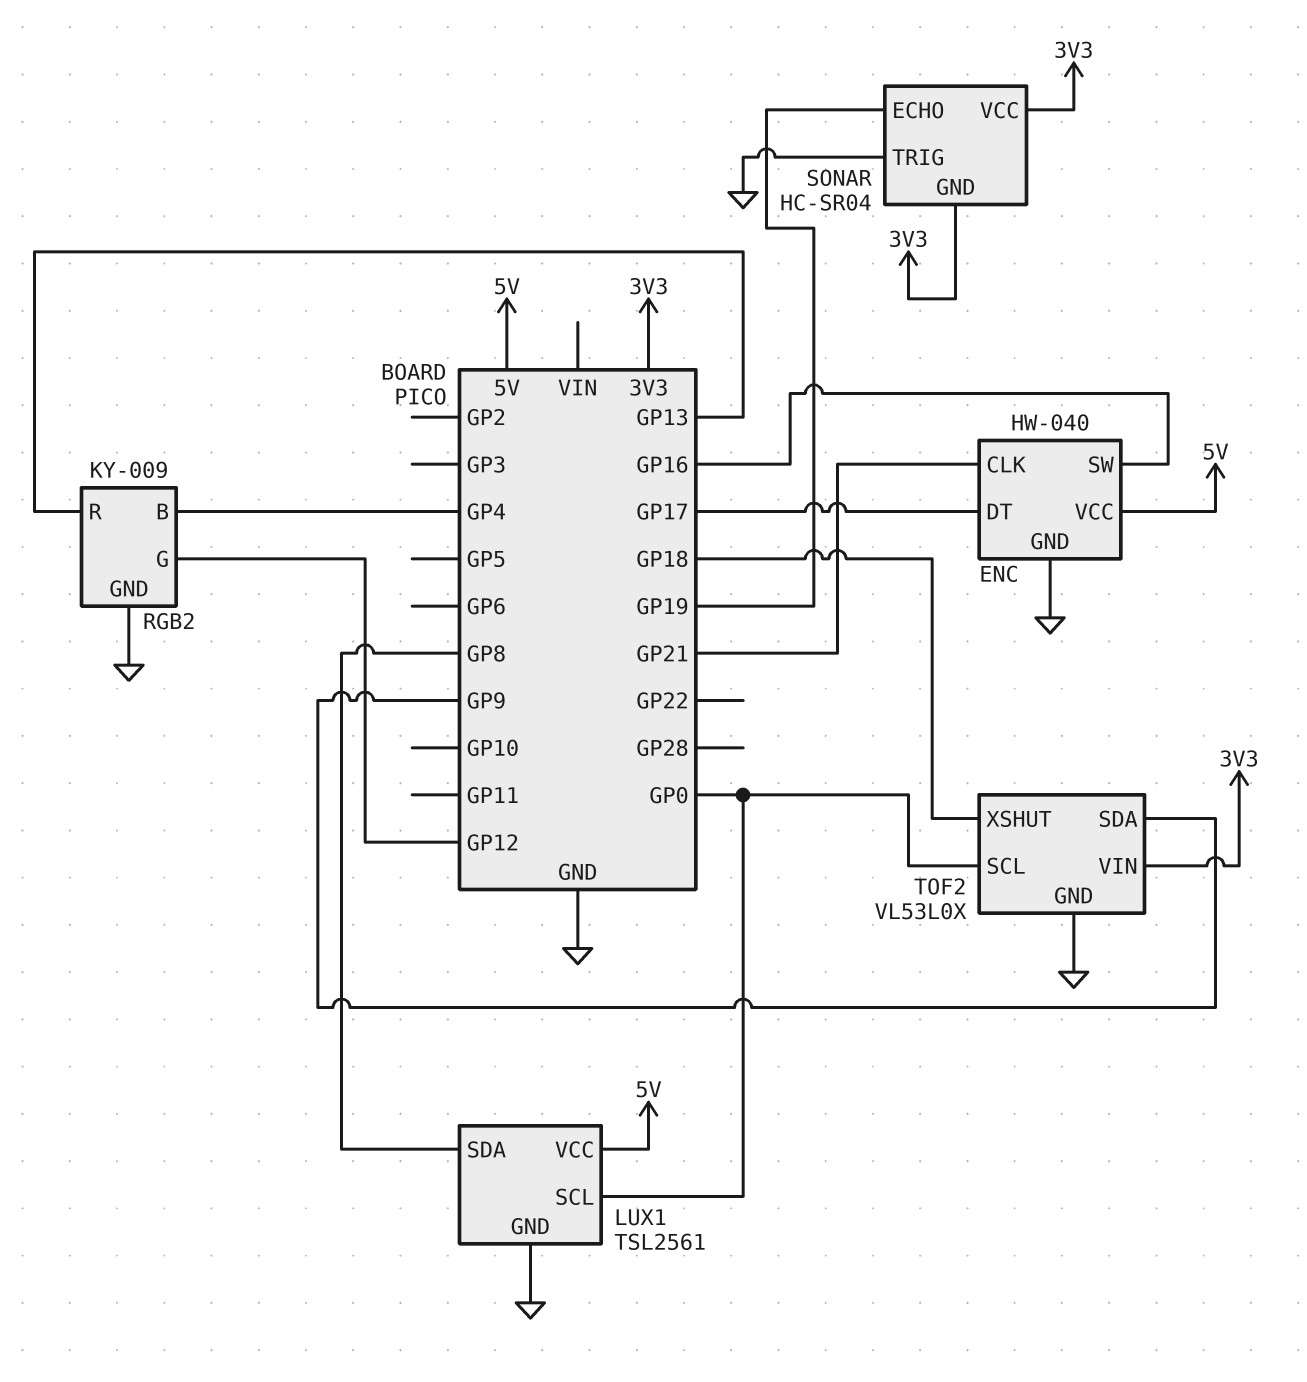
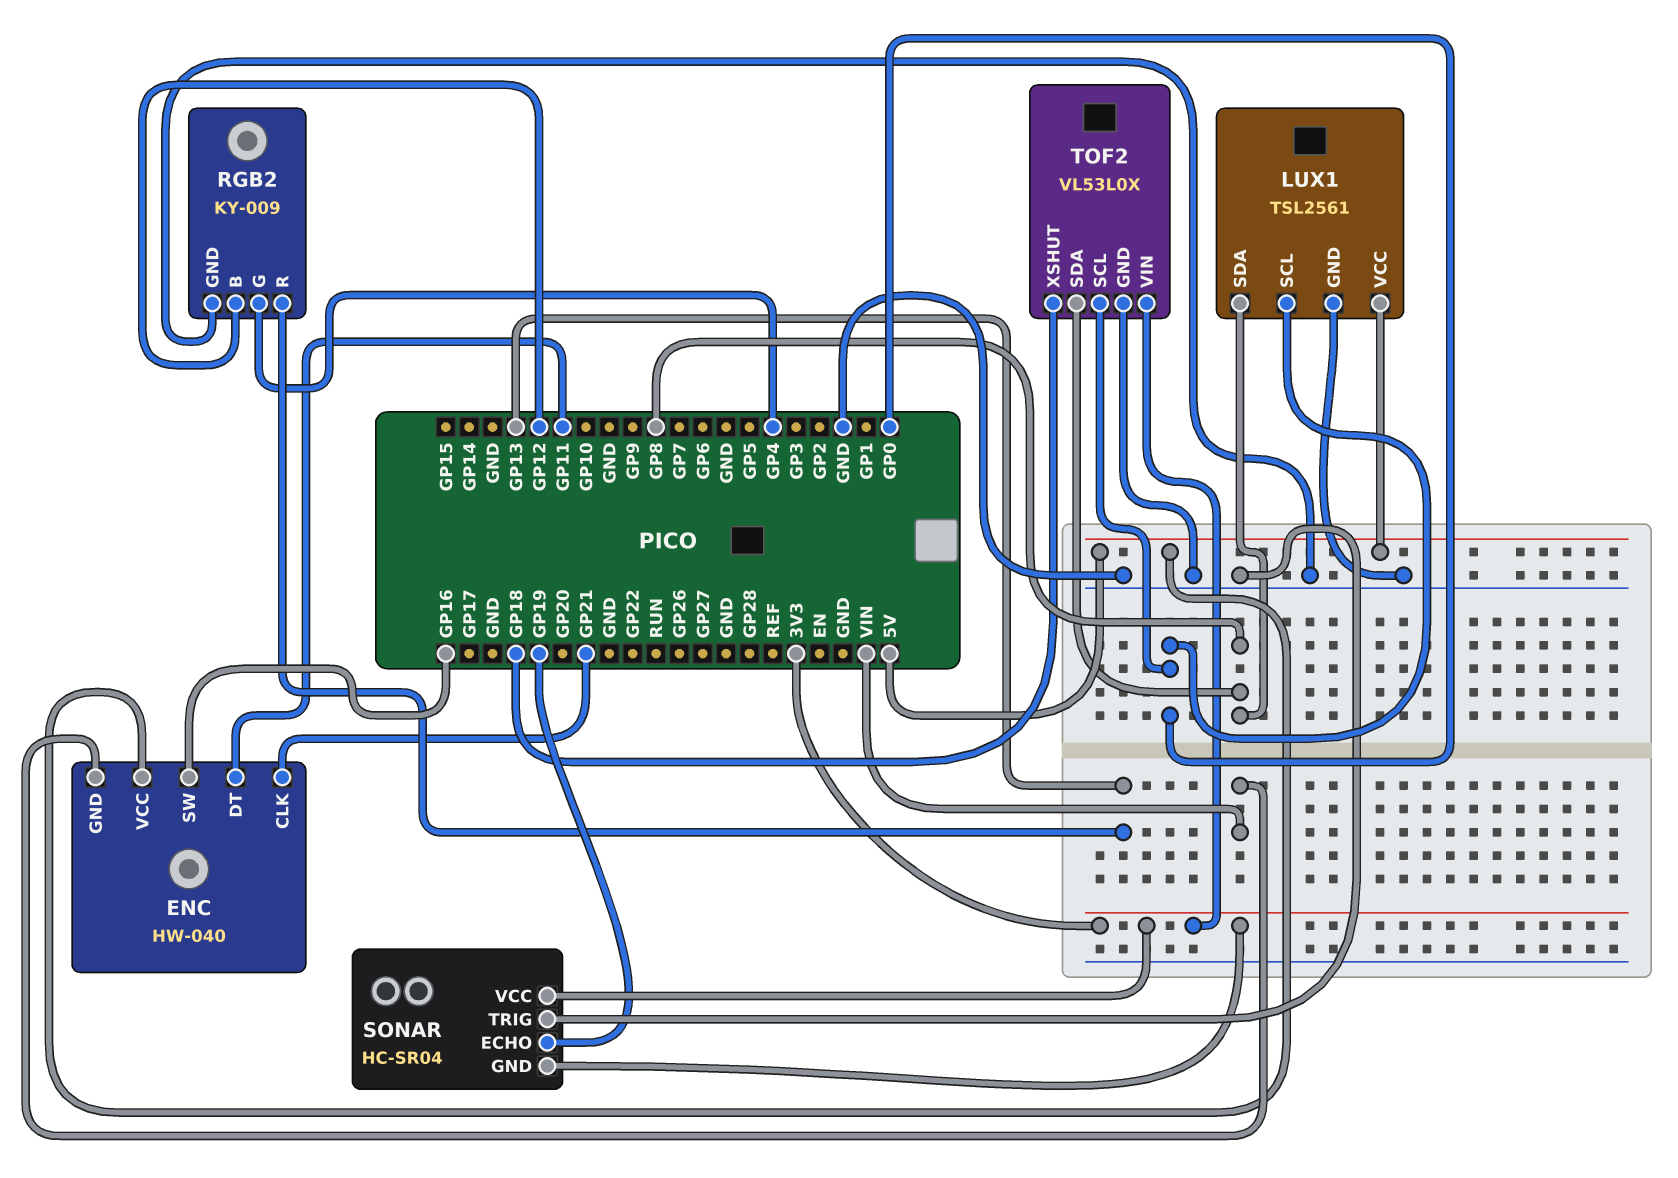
ENC pin DT: GP17 -> GP11
ENC pin GND: GND -> VIN
RGB2 pin B: GP4 -> GP12
RGB2 pin G: GP12 -> GP4
TOF2 pin SDA: GP9 -> GP8

